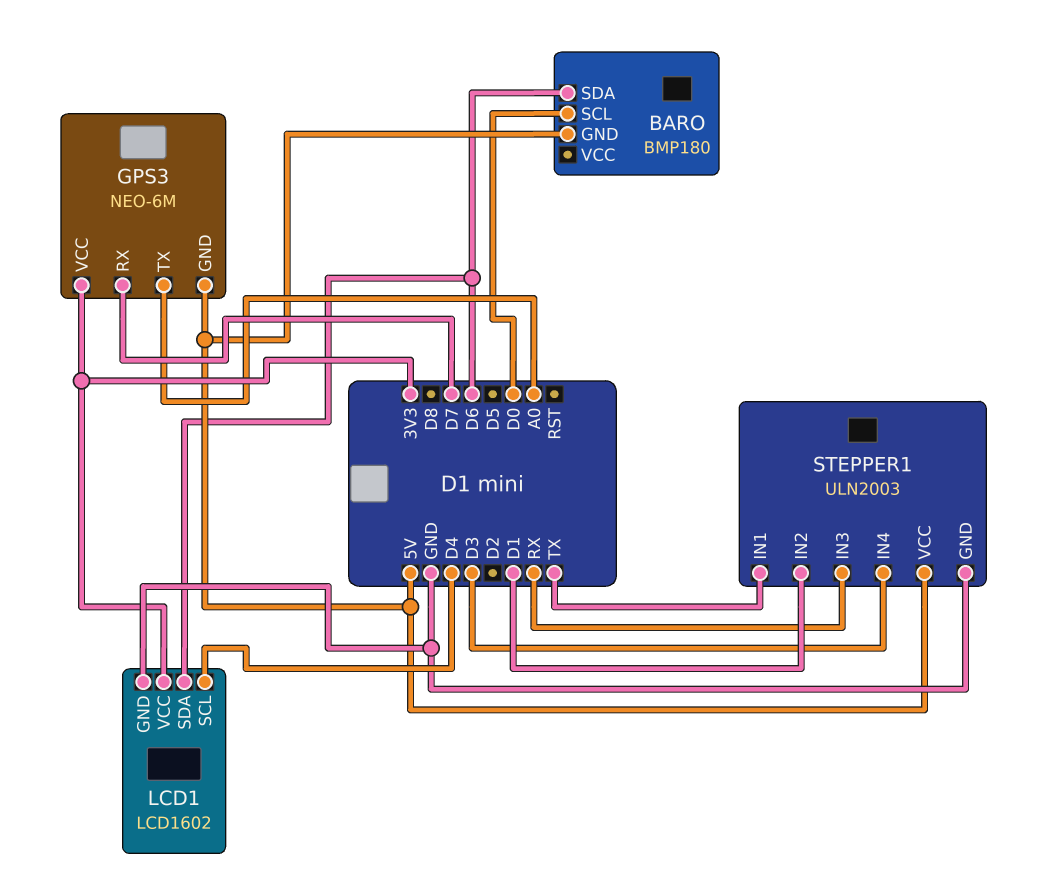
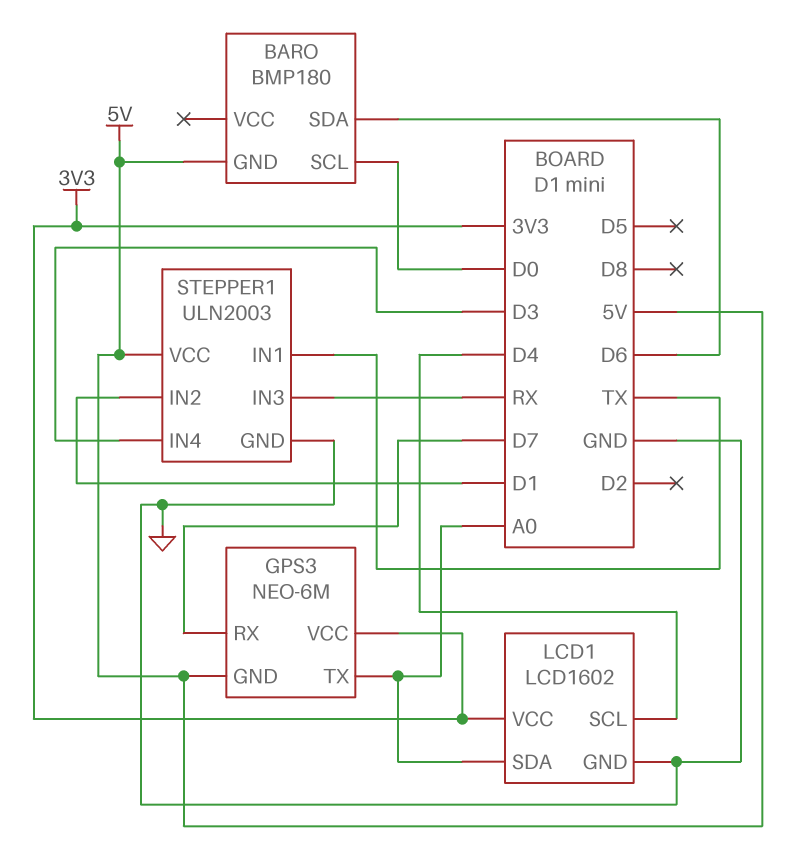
LCD1 pin SDA: D6 -> A0

